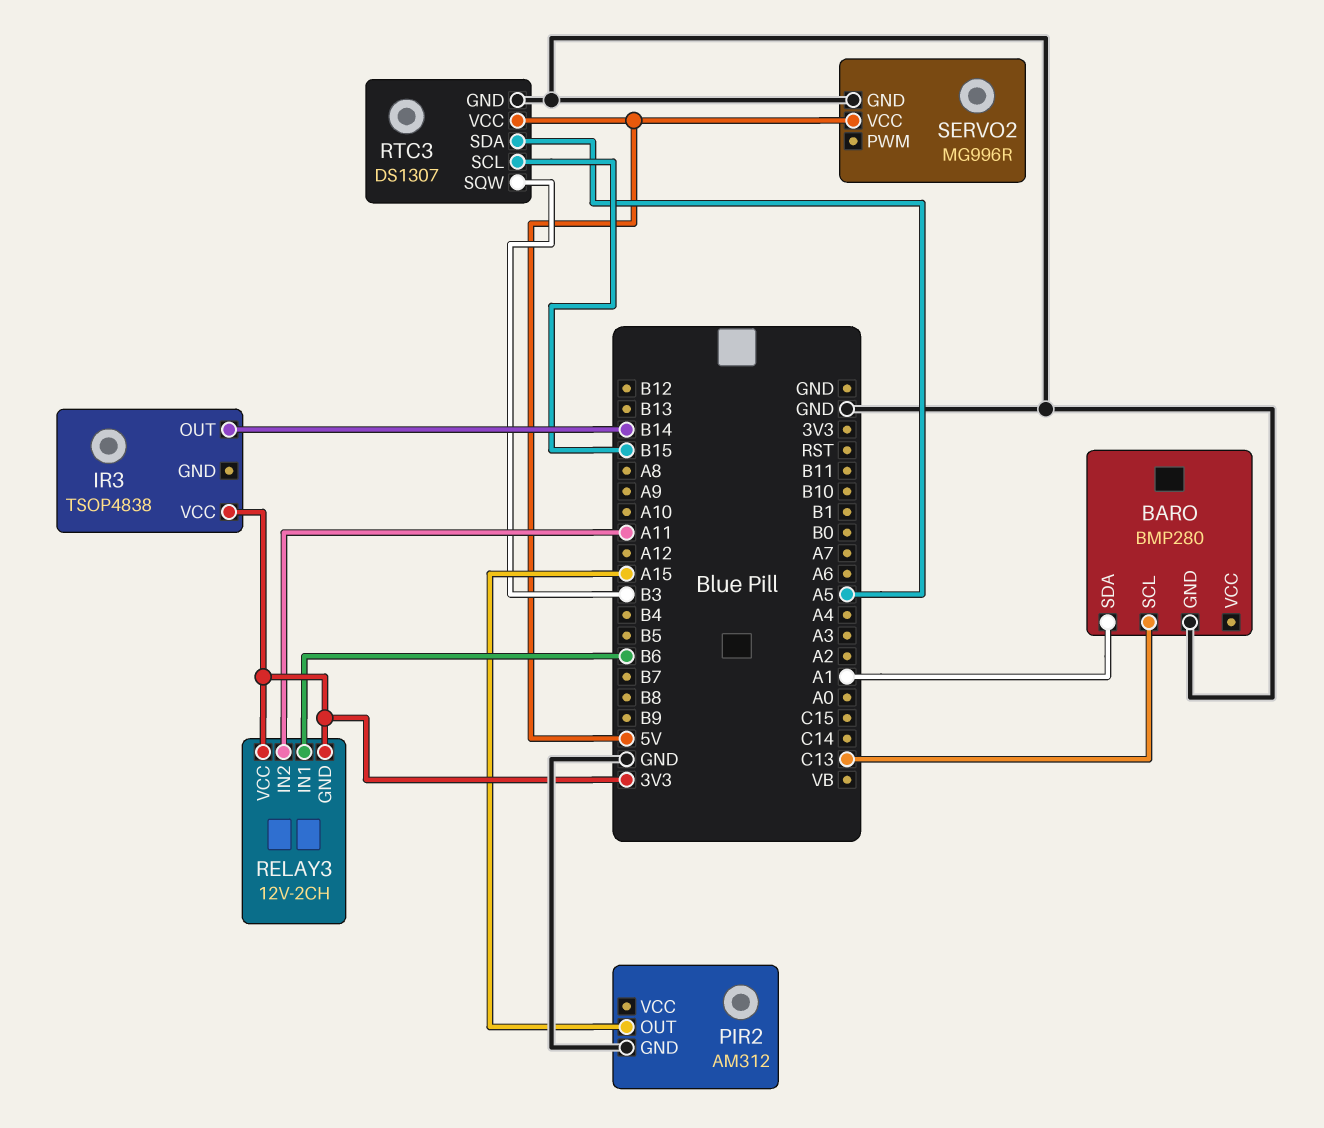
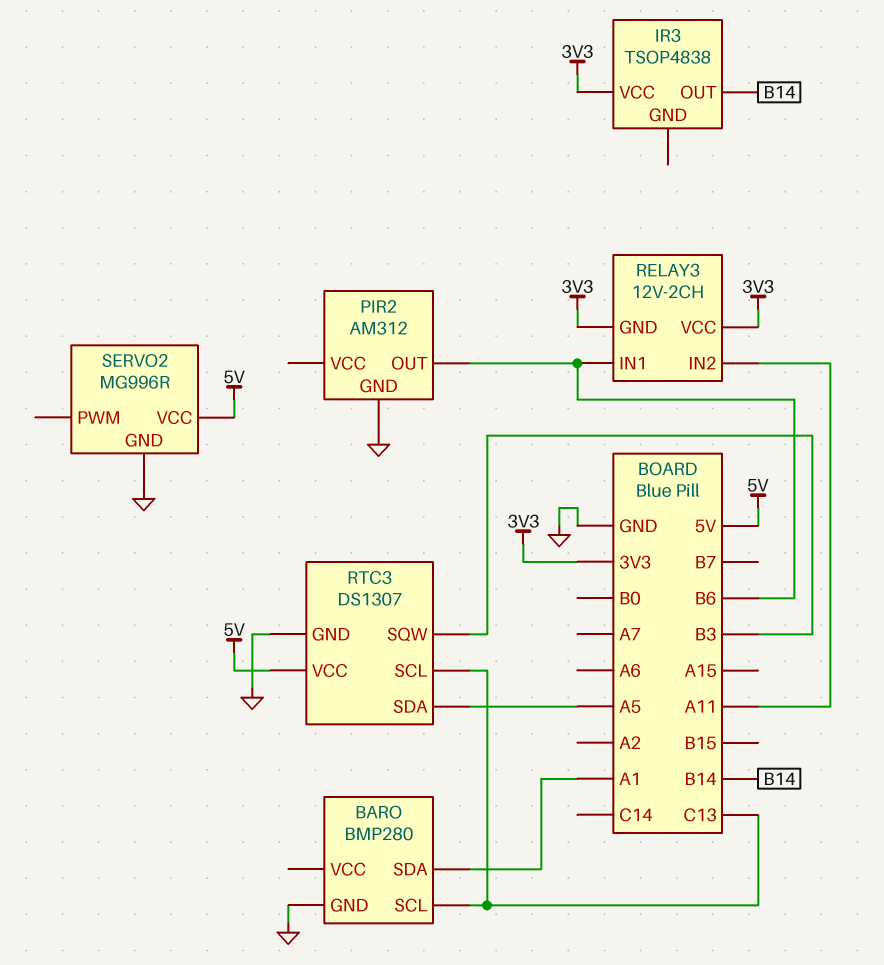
PIR2 pin OUT: A15 -> B6
RTC3 pin SCL: B15 -> C13

